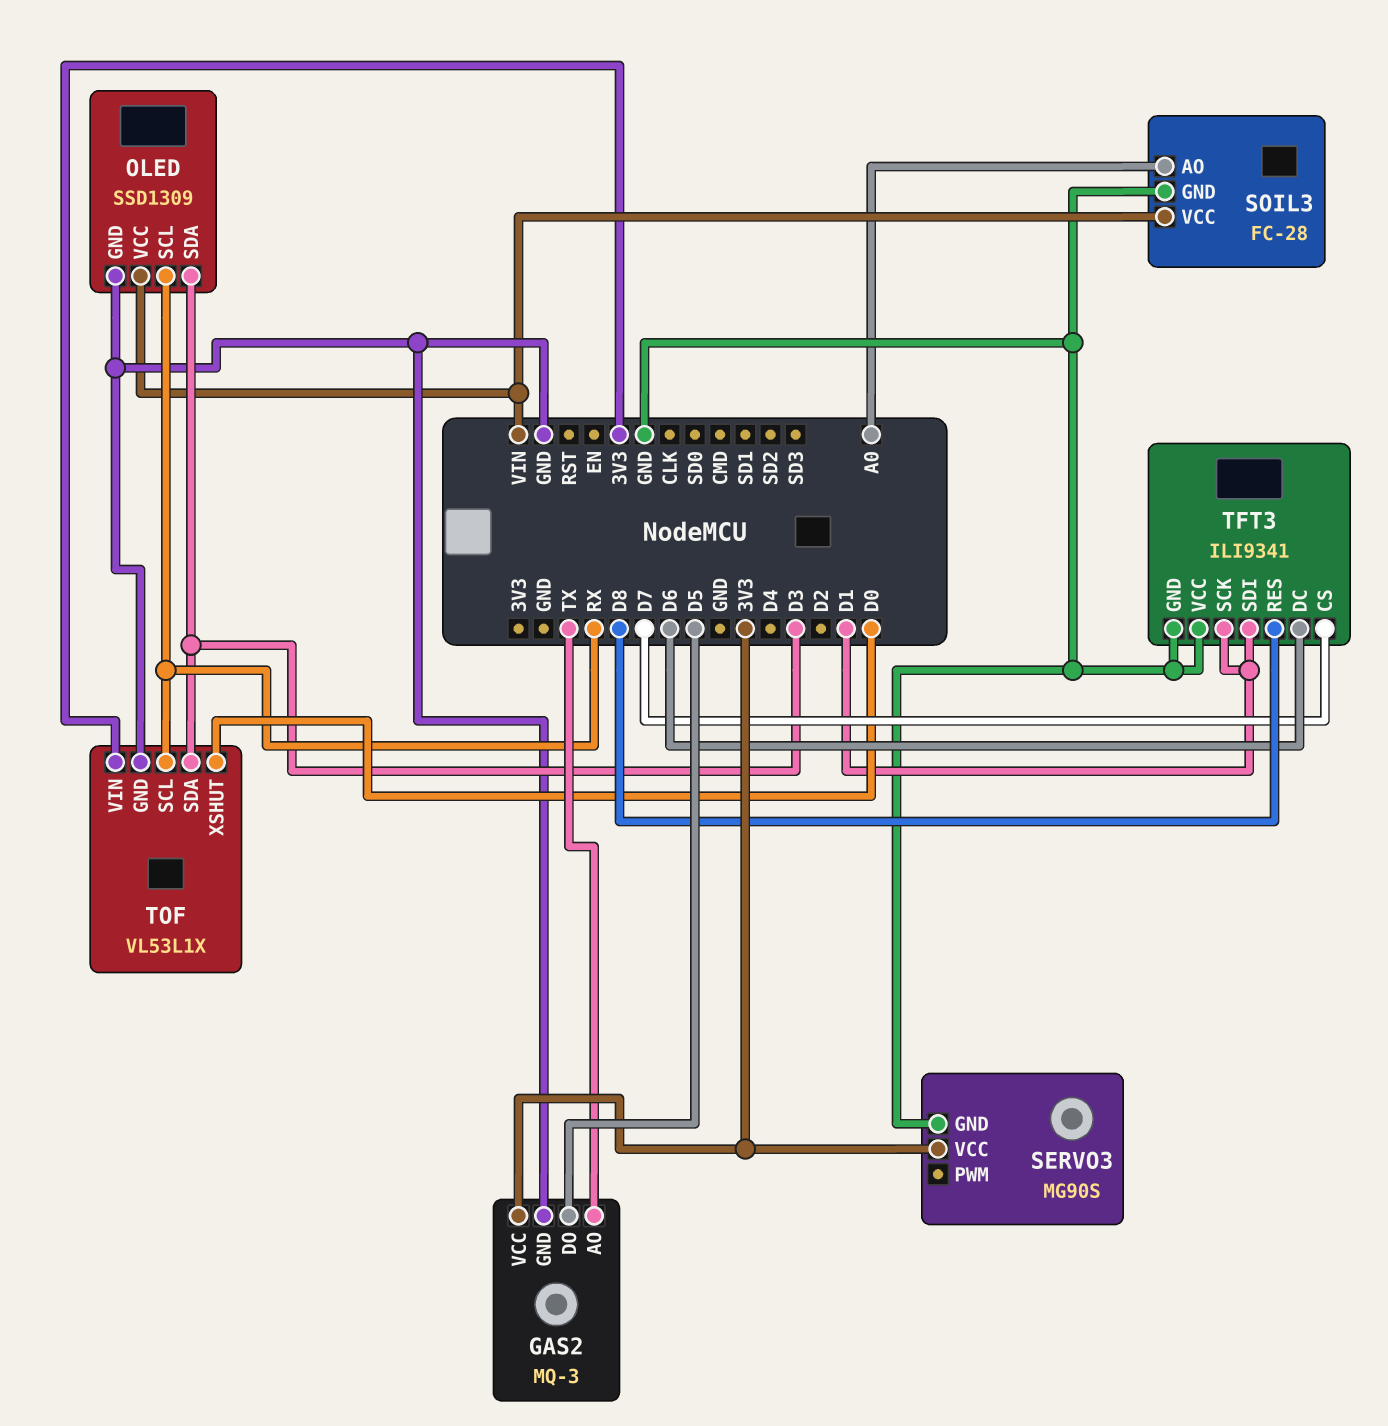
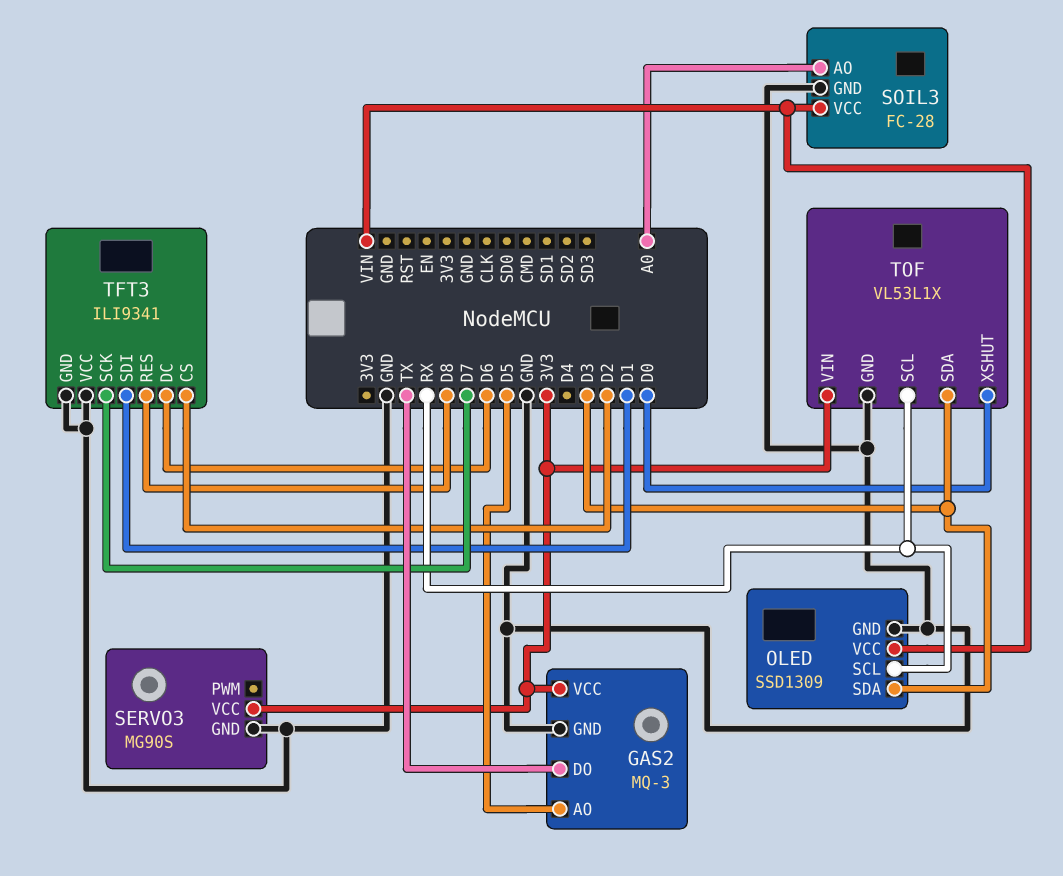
GAS2 pin AO: TX -> D5
GAS2 pin DO: D5 -> TX
TFT3 pin CS: D7 -> D2
TFT3 pin SCK: D1 -> D7

